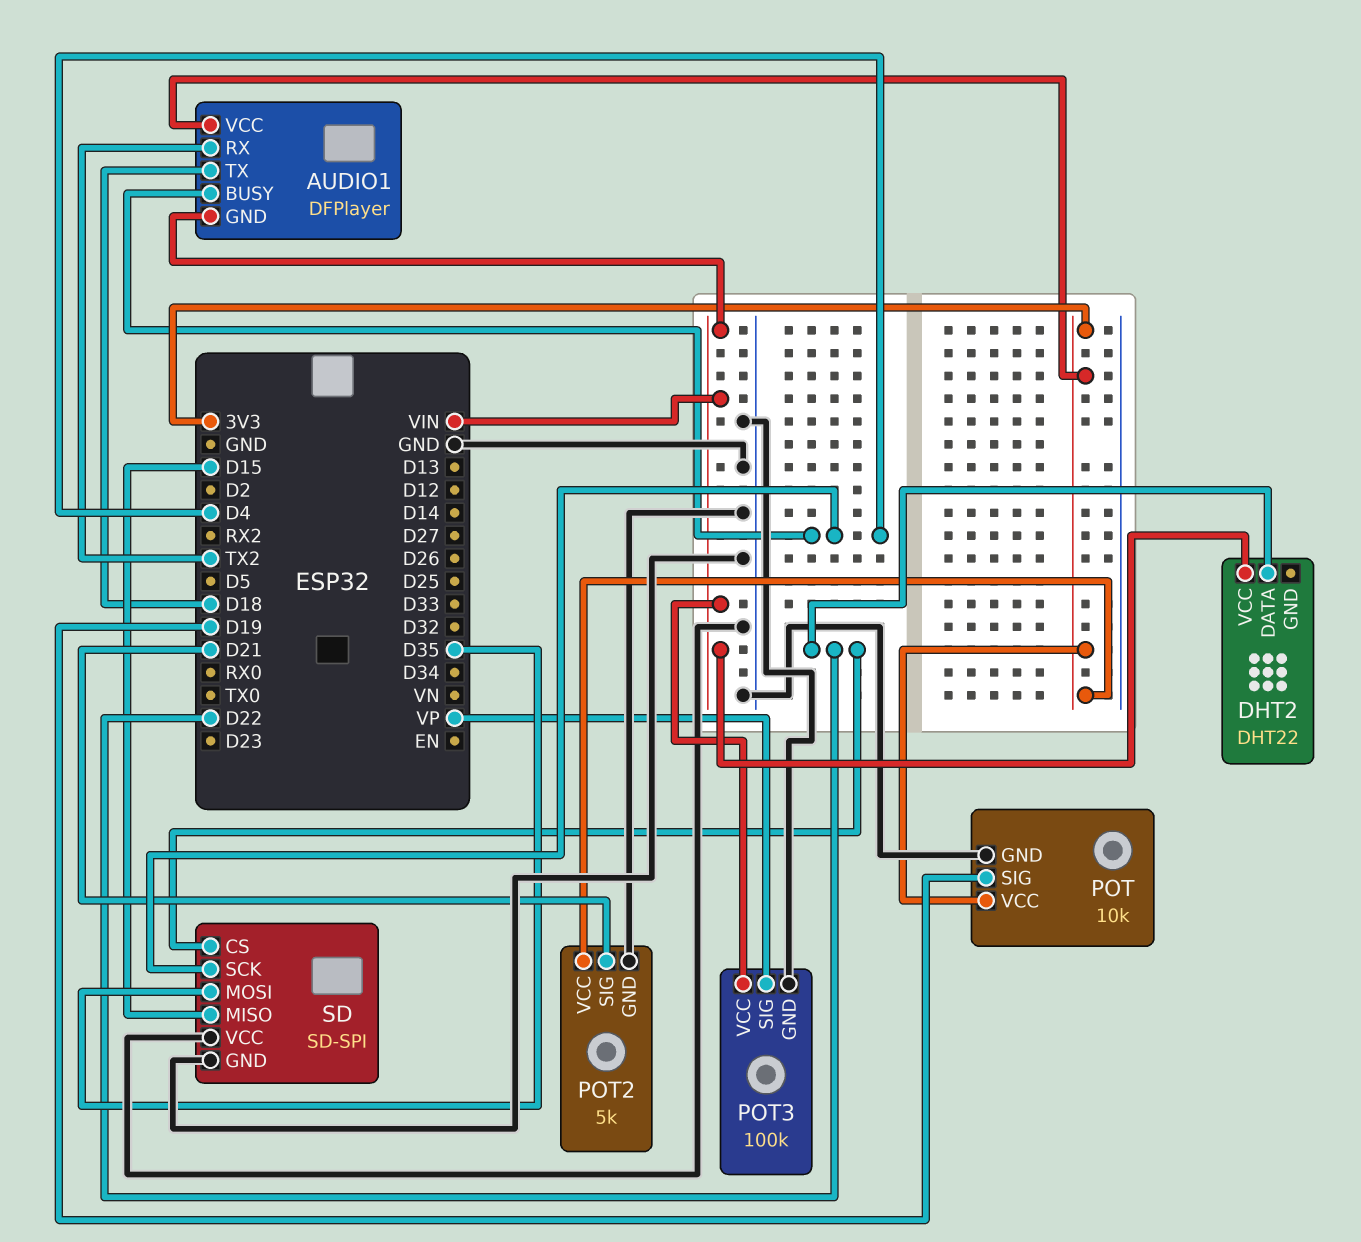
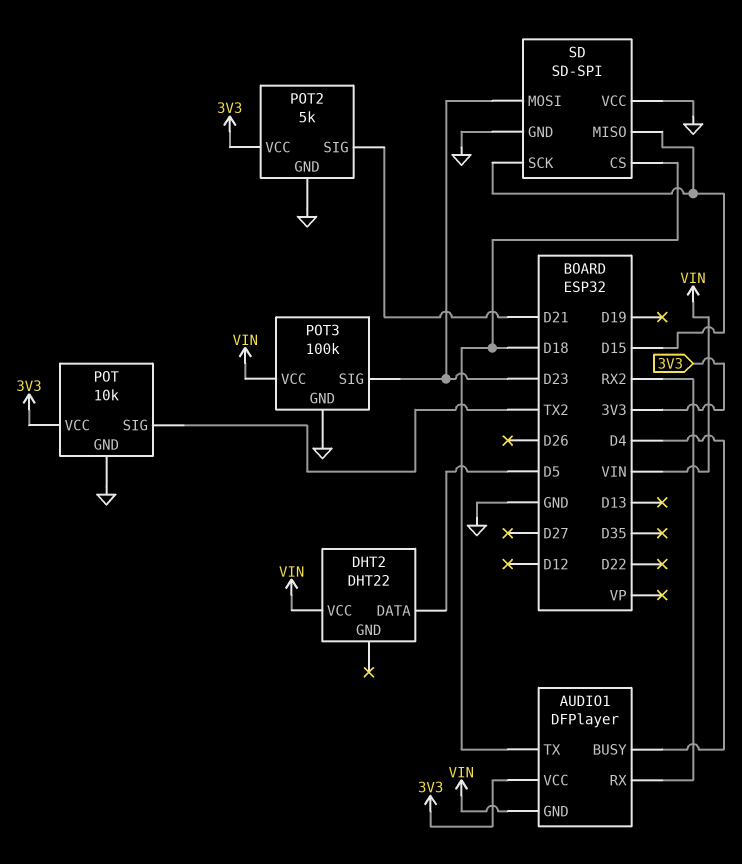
AUDIO1 pin RX: TX2 -> RX2
DHT2 pin DATA: D22 -> D5
POT pin SIG: D19 -> TX2
POT3 pin SIG: VP -> D23
SD pin CS: D22 -> D18
SD pin MOSI: D35 -> D23
SD pin SCK: D4 -> D15

